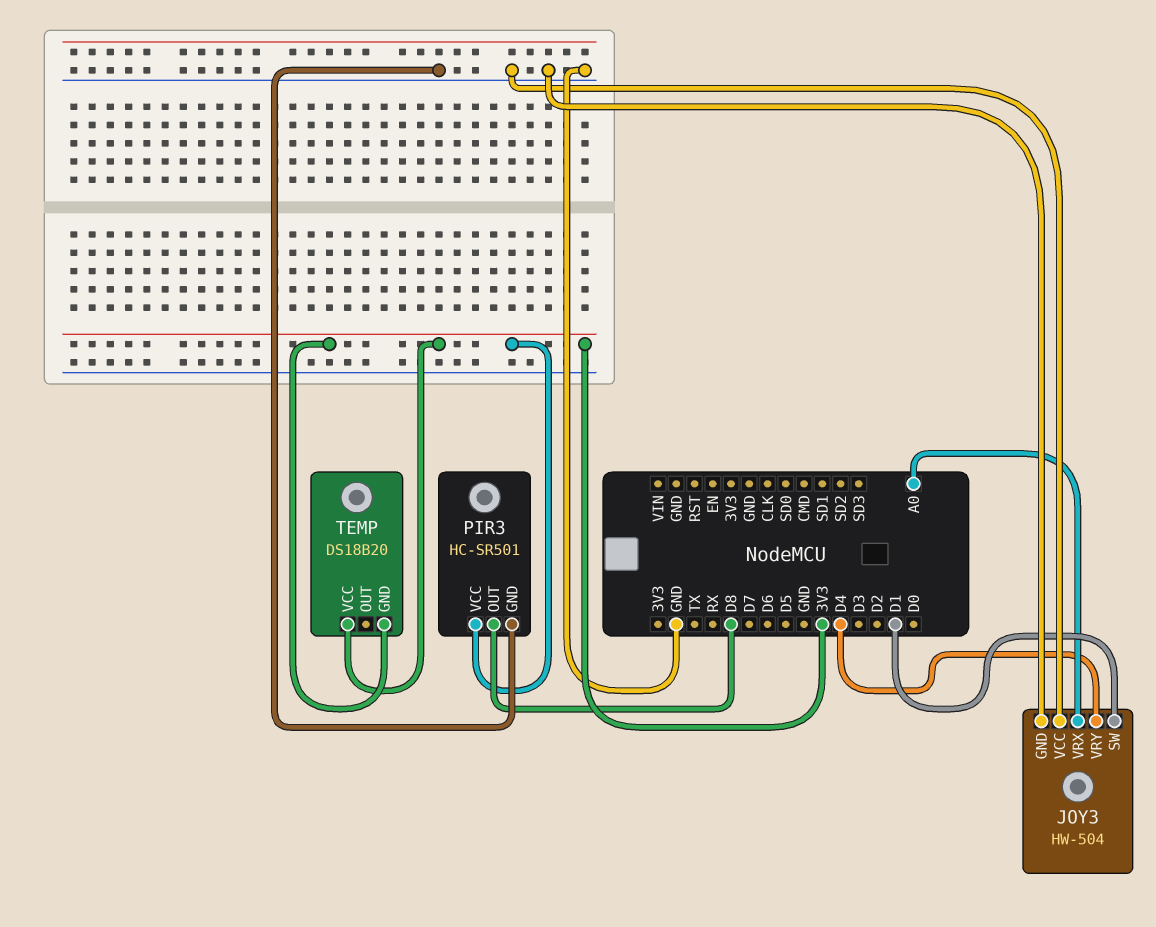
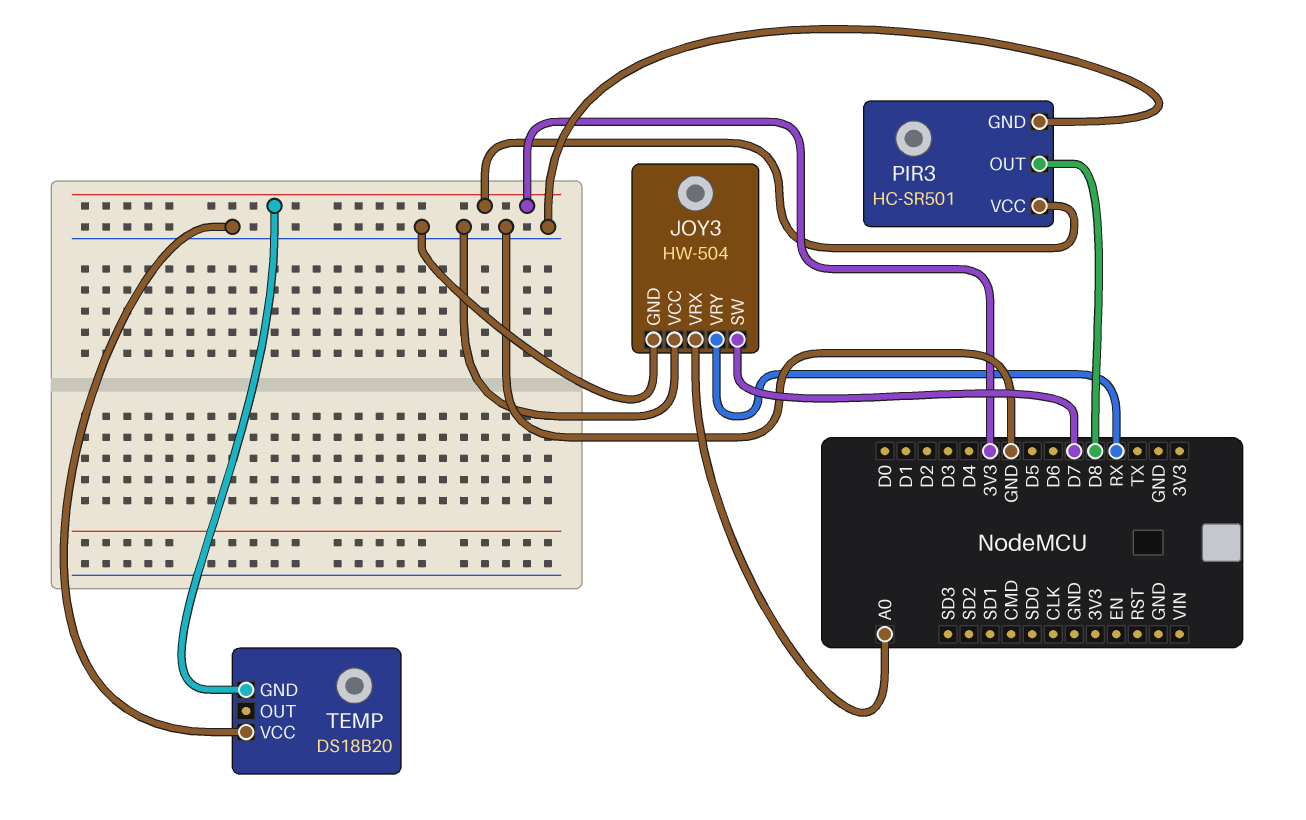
JOY3 pin SW: D1 -> D7
JOY3 pin VRY: D4 -> RX
TEMP pin VCC: 3V3 -> GND

